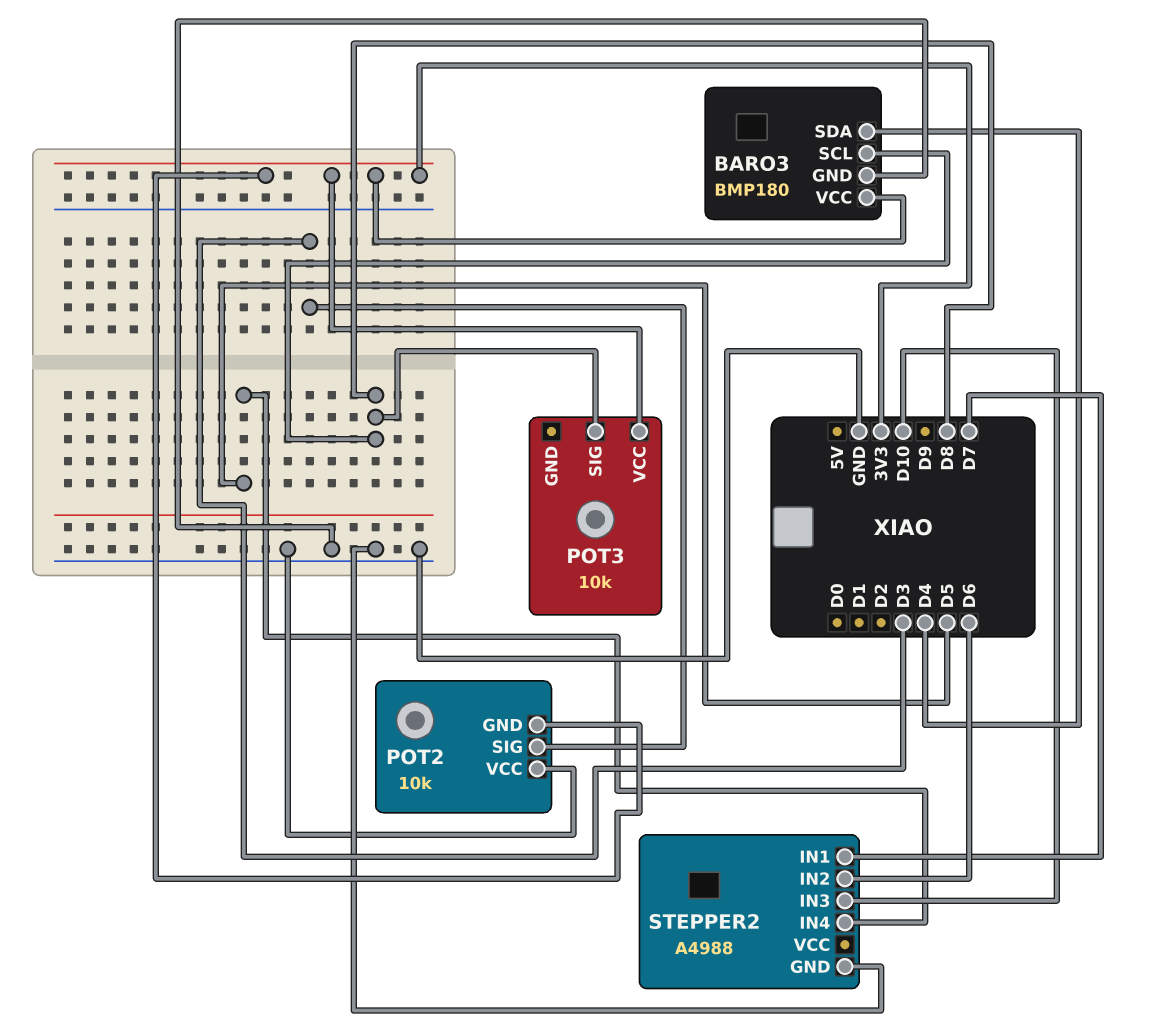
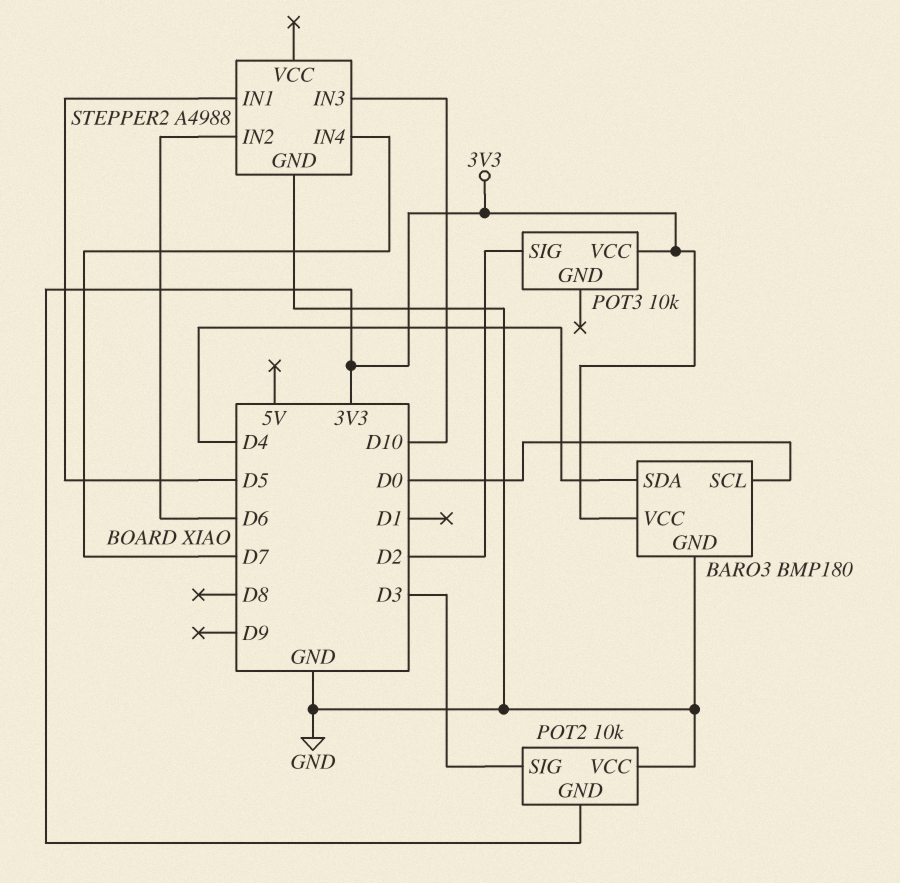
BARO3 pin SCL: D8 -> D0
POT3 pin SIG: D8 -> D2
STEPPER2 pin IN1: D7 -> D5
STEPPER2 pin IN4: D5 -> D7

